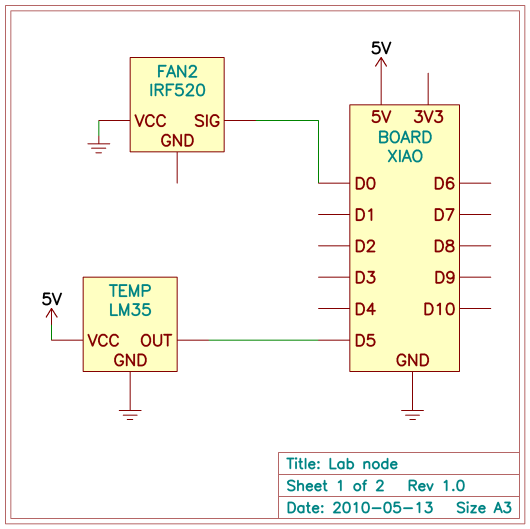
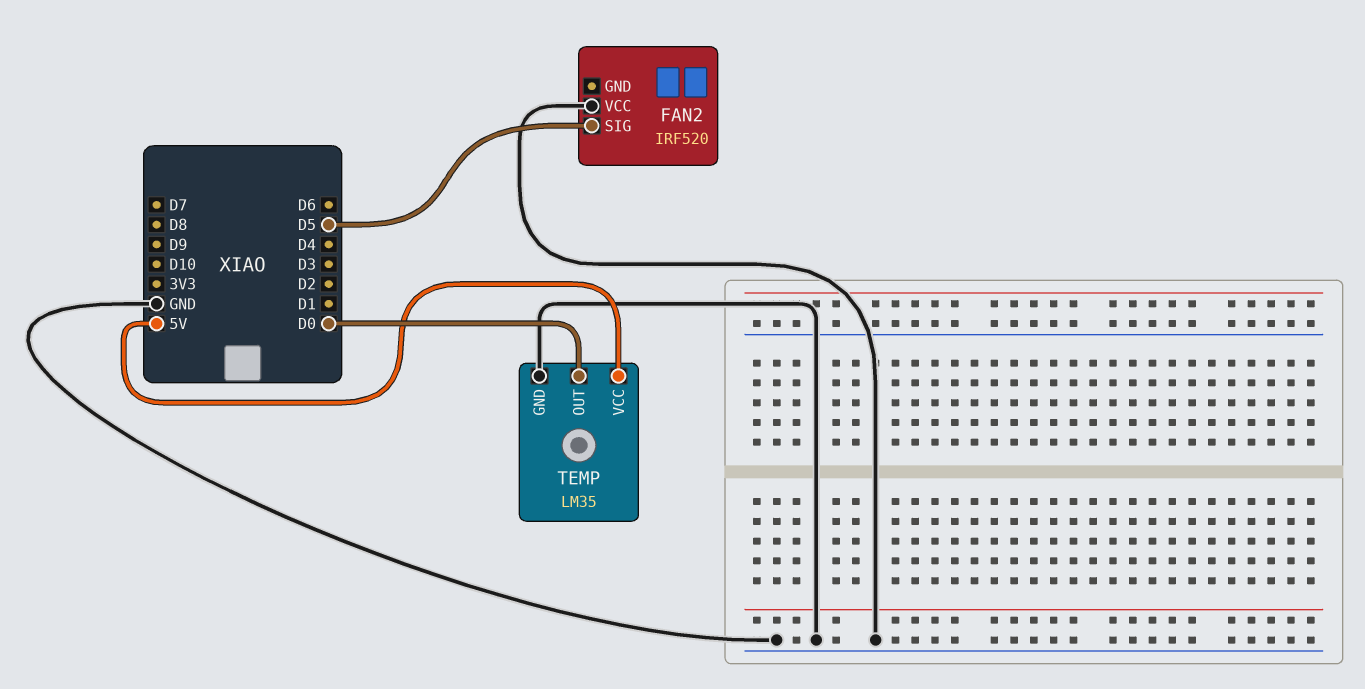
FAN2 pin SIG: D0 -> D5
TEMP pin OUT: D5 -> D0

